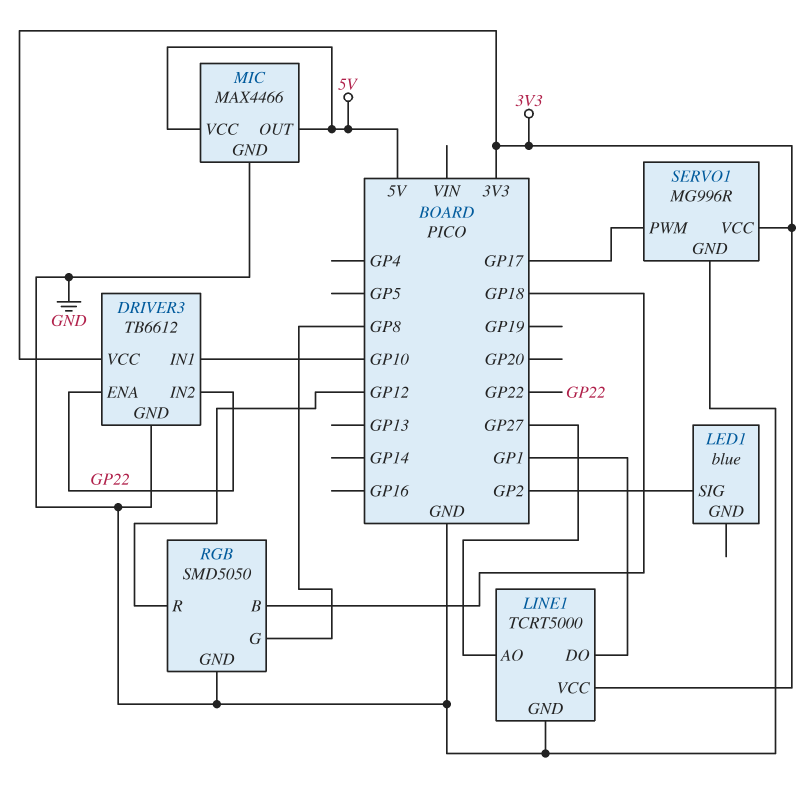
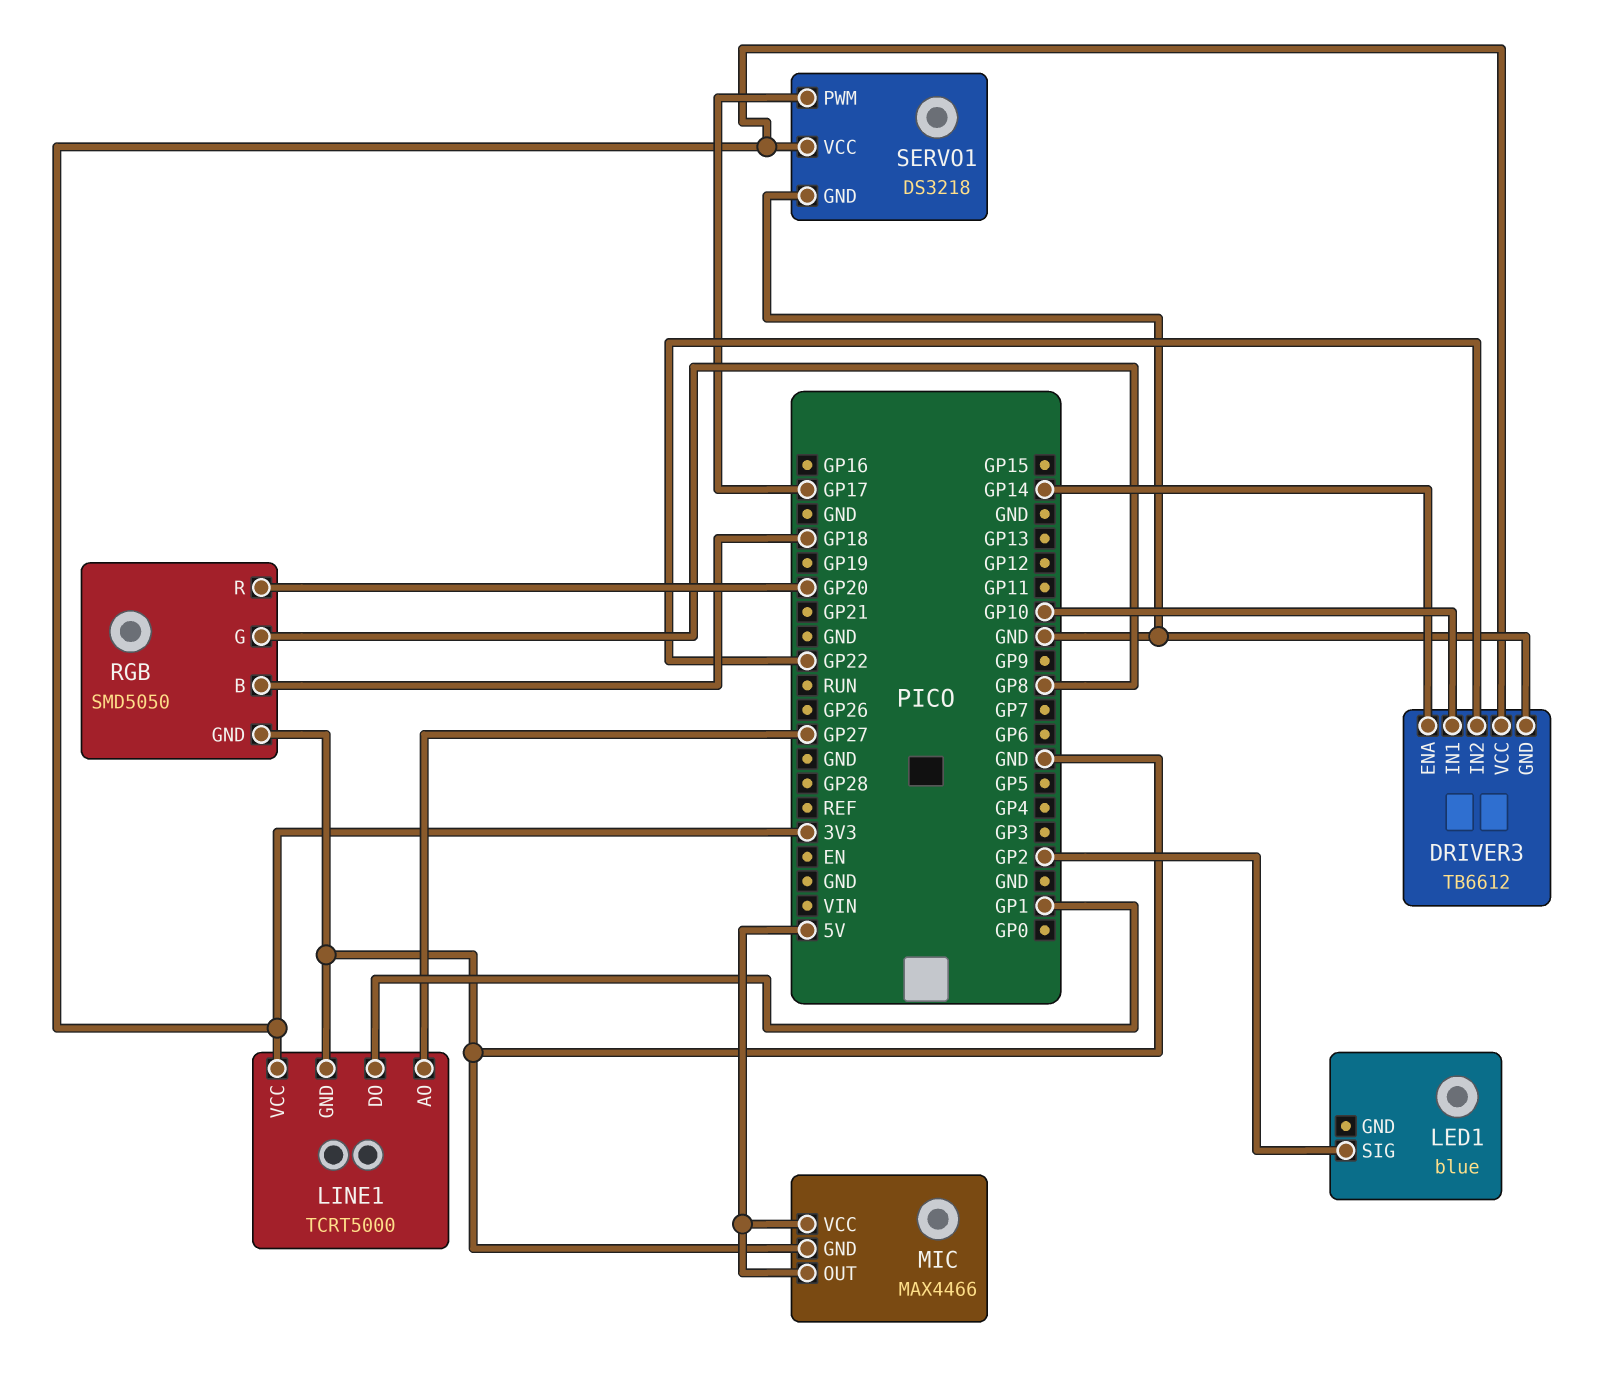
DRIVER3 pin ENA: GP22 -> GP14
RGB pin R: GP12 -> GP20
SERVO1: MG996R -> DS3218

